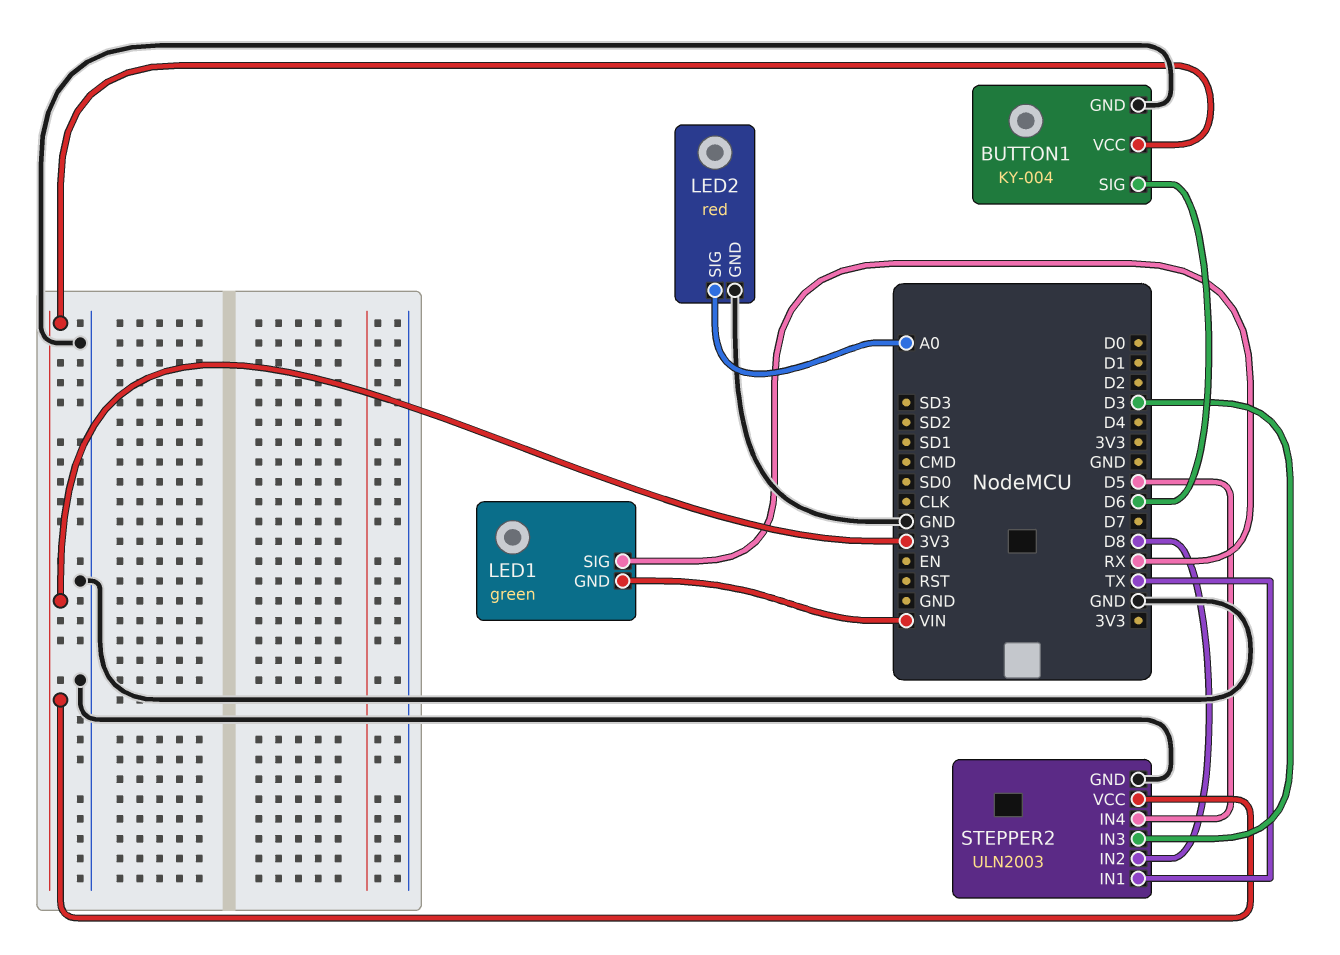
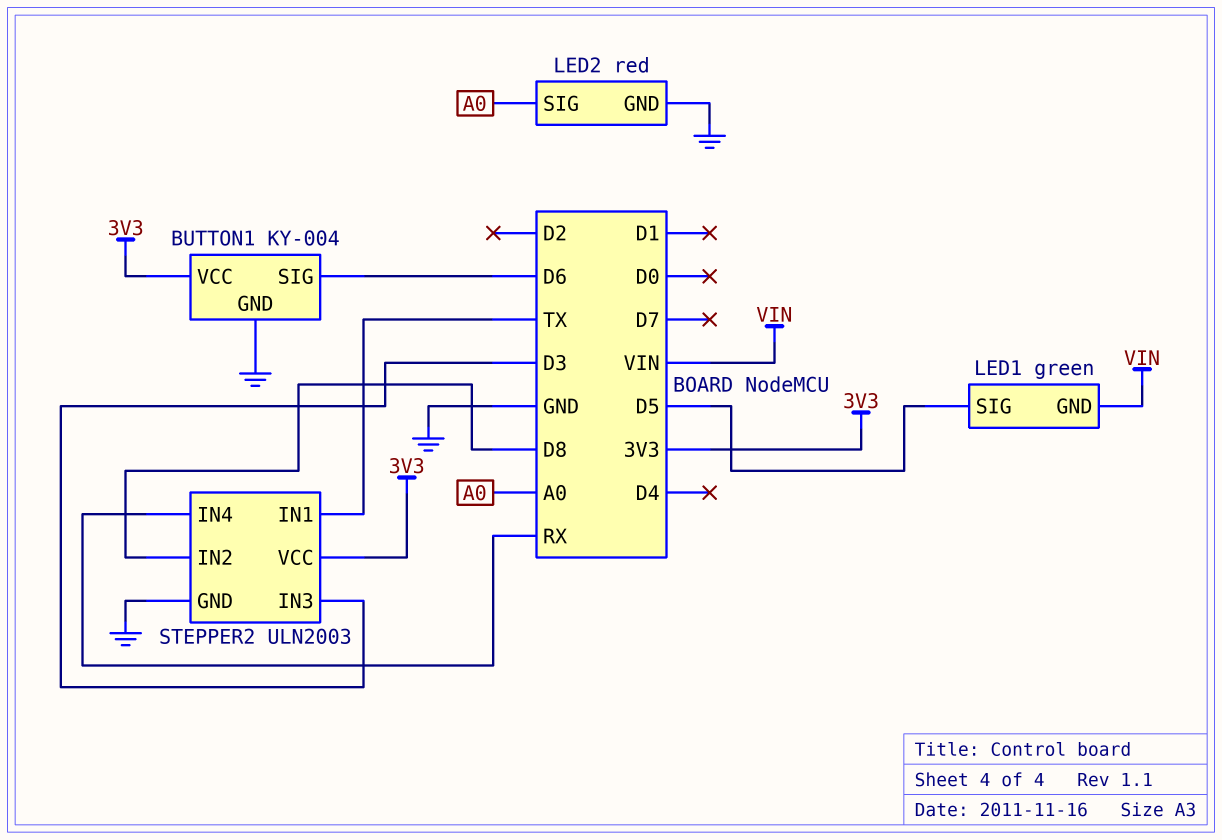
LED1 pin SIG: RX -> D5
STEPPER2 pin IN4: D5 -> RX

